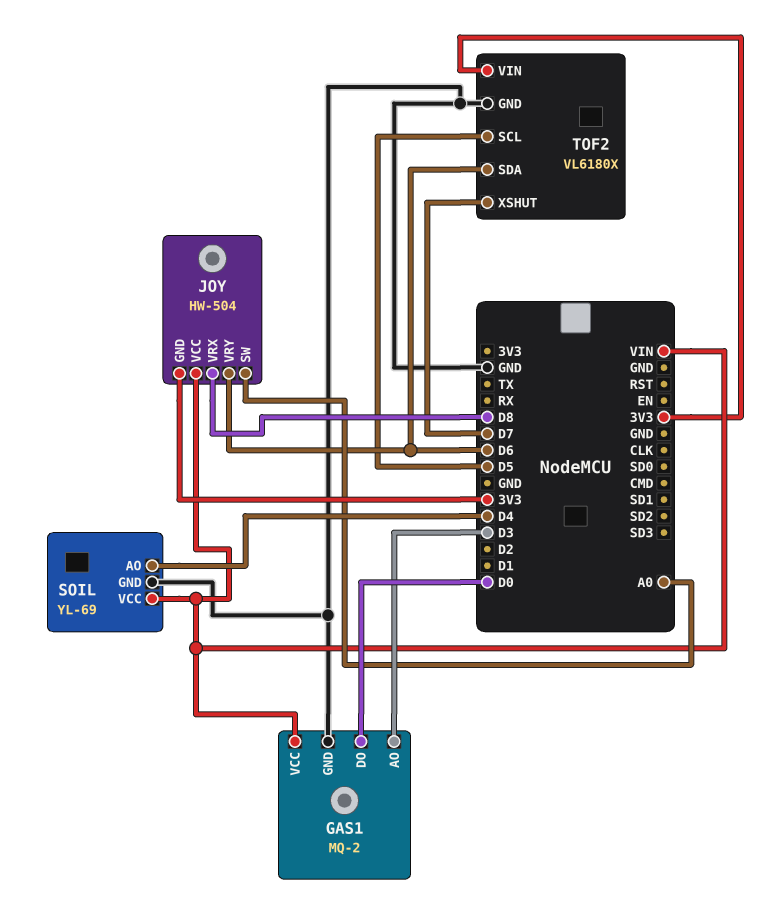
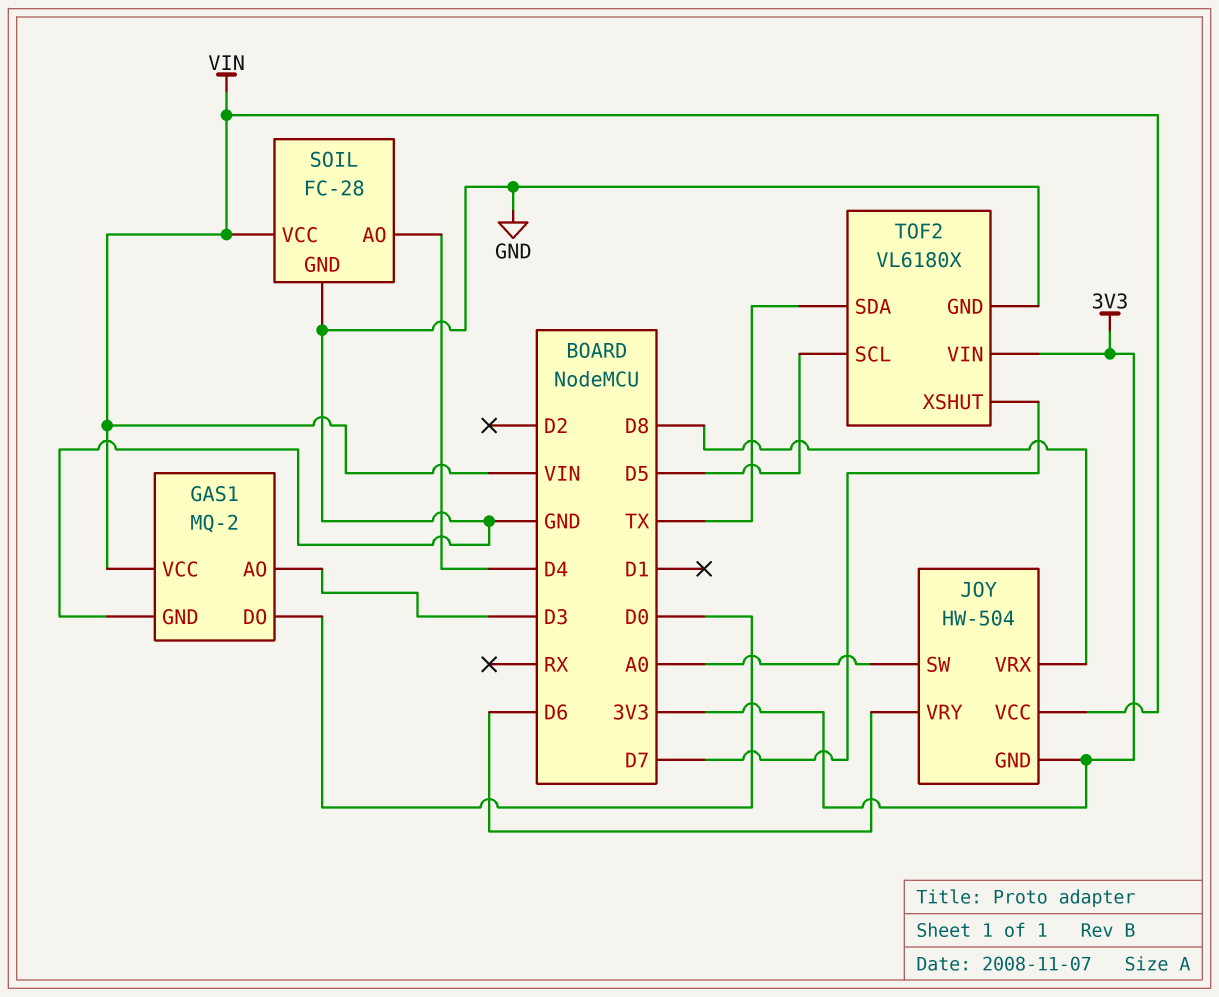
SOIL: YL-69 -> FC-28
TOF2 pin SDA: D6 -> TX

